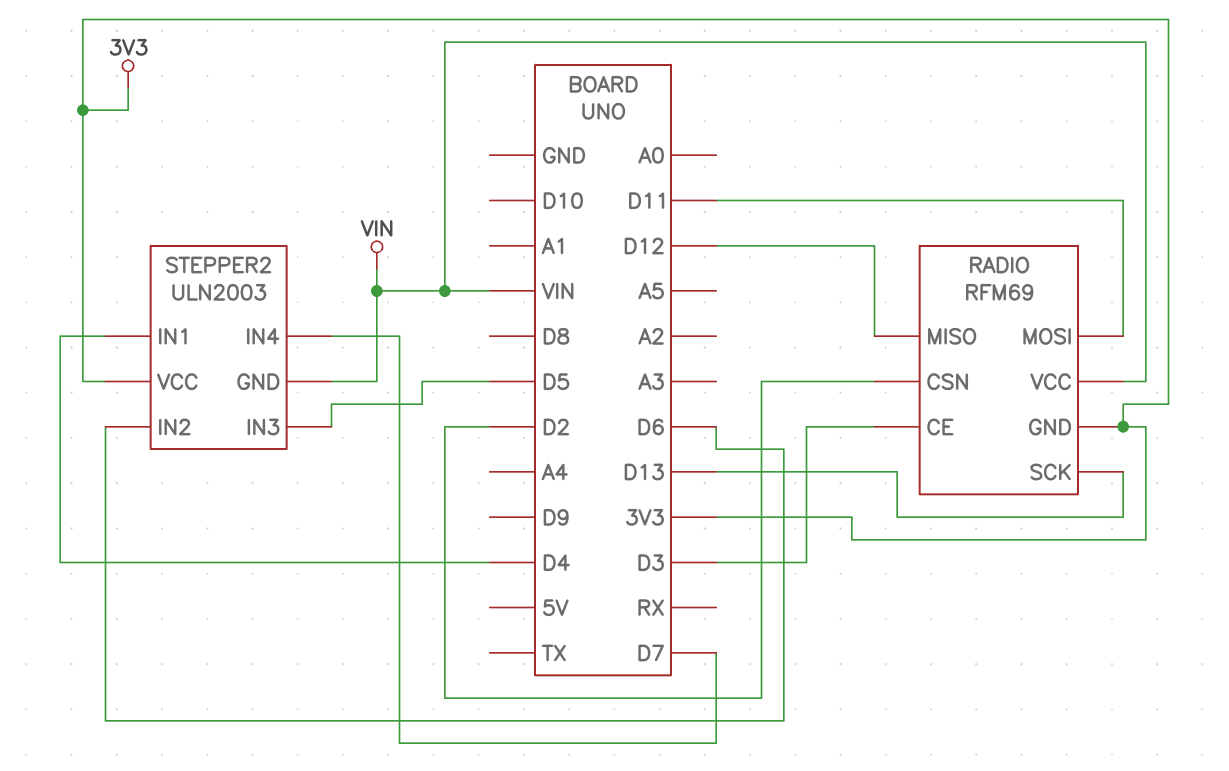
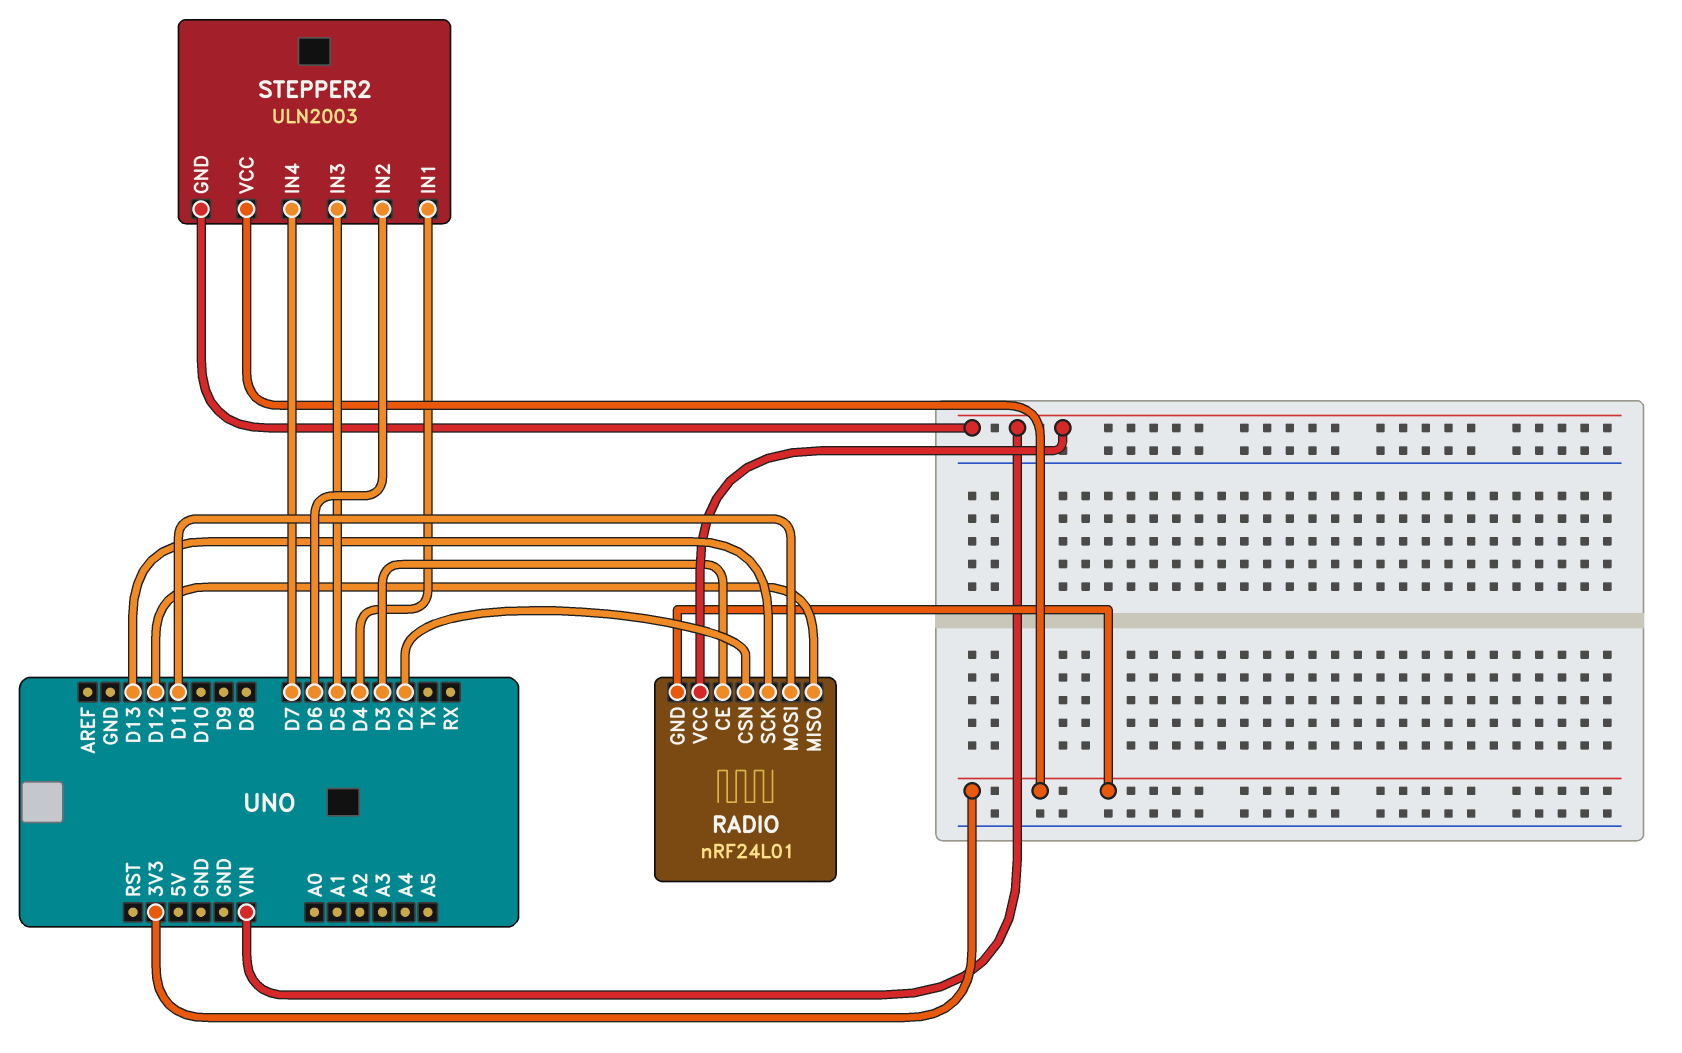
RADIO: RFM69 -> nRF24L01

